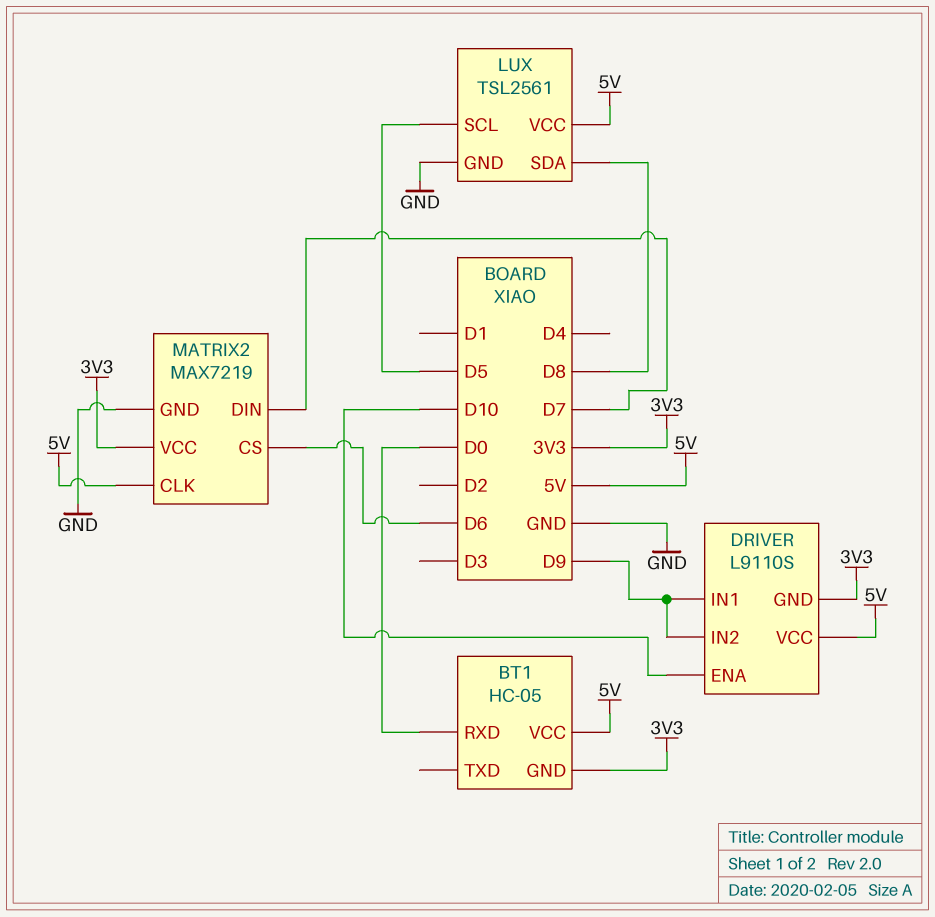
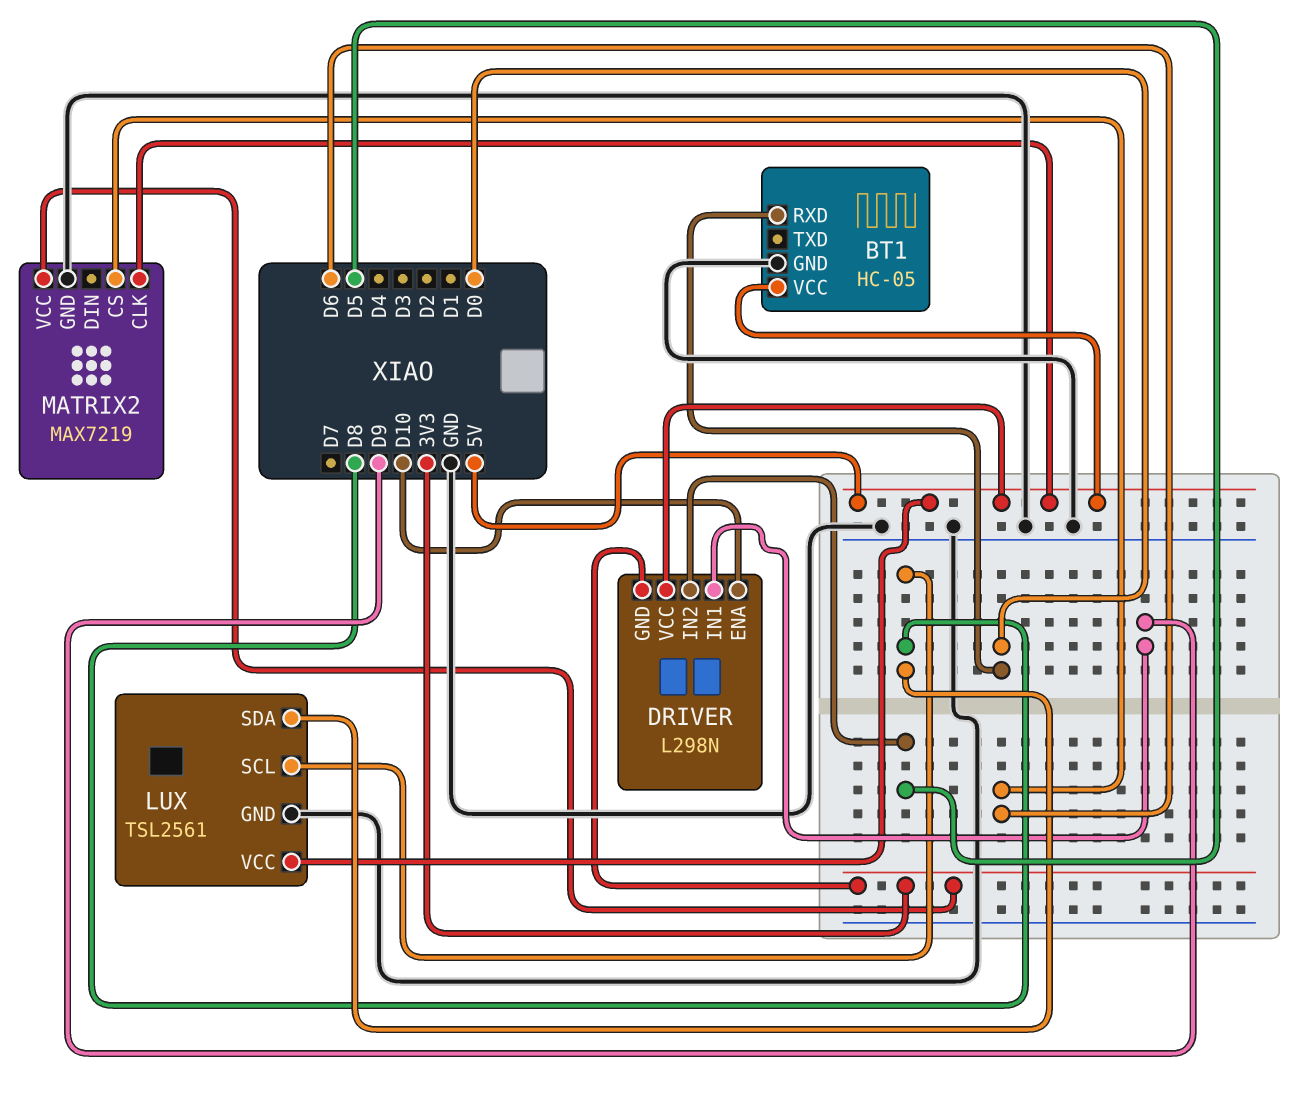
BT1 pin GND: 3V3 -> GND
DRIVER: L9110S -> L298N
DRIVER pin IN2: D9 -> D5
LUX pin SCL: D5 -> D8
MATRIX2 pin DIN: D7 -> none

